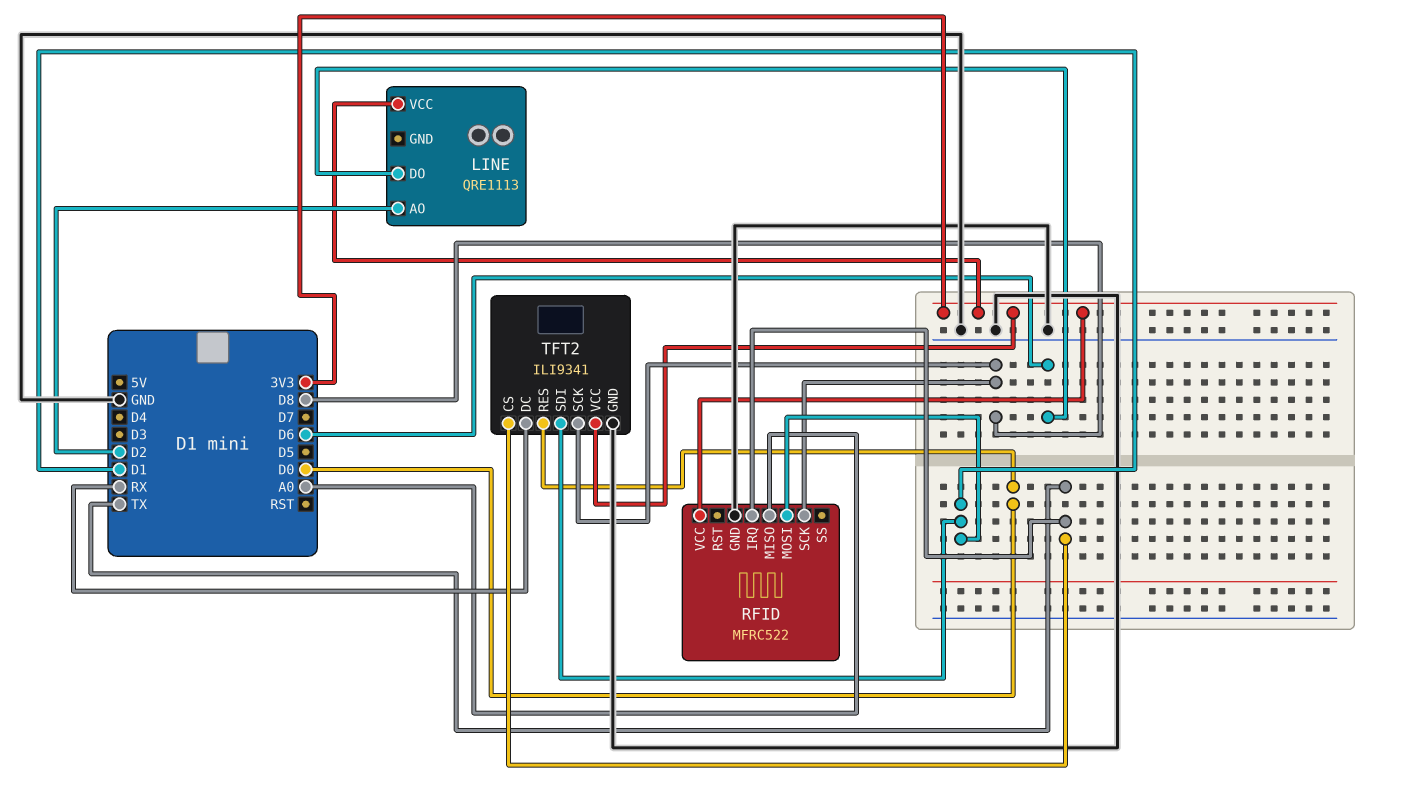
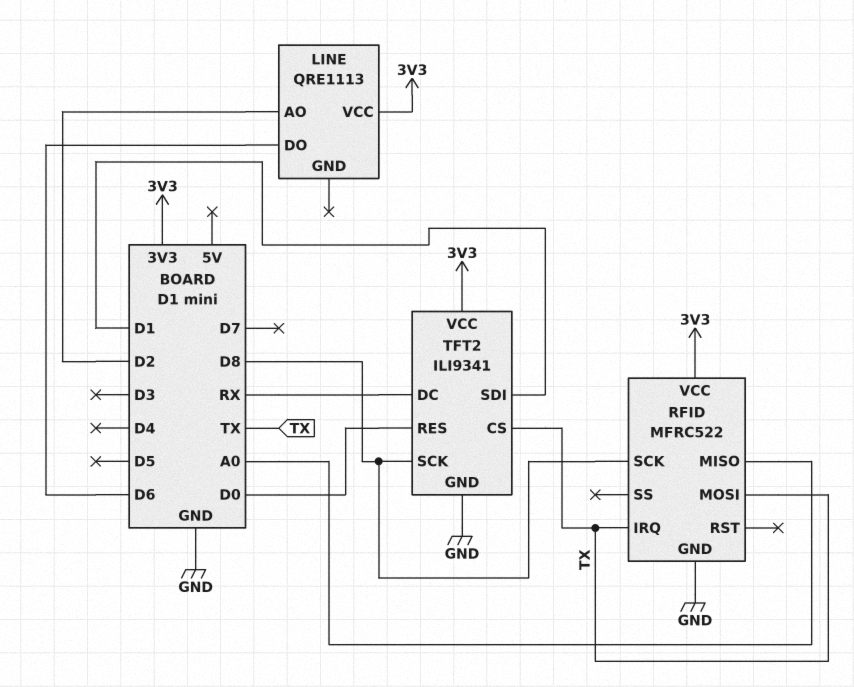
RFID pin MOSI: D1 -> TX

